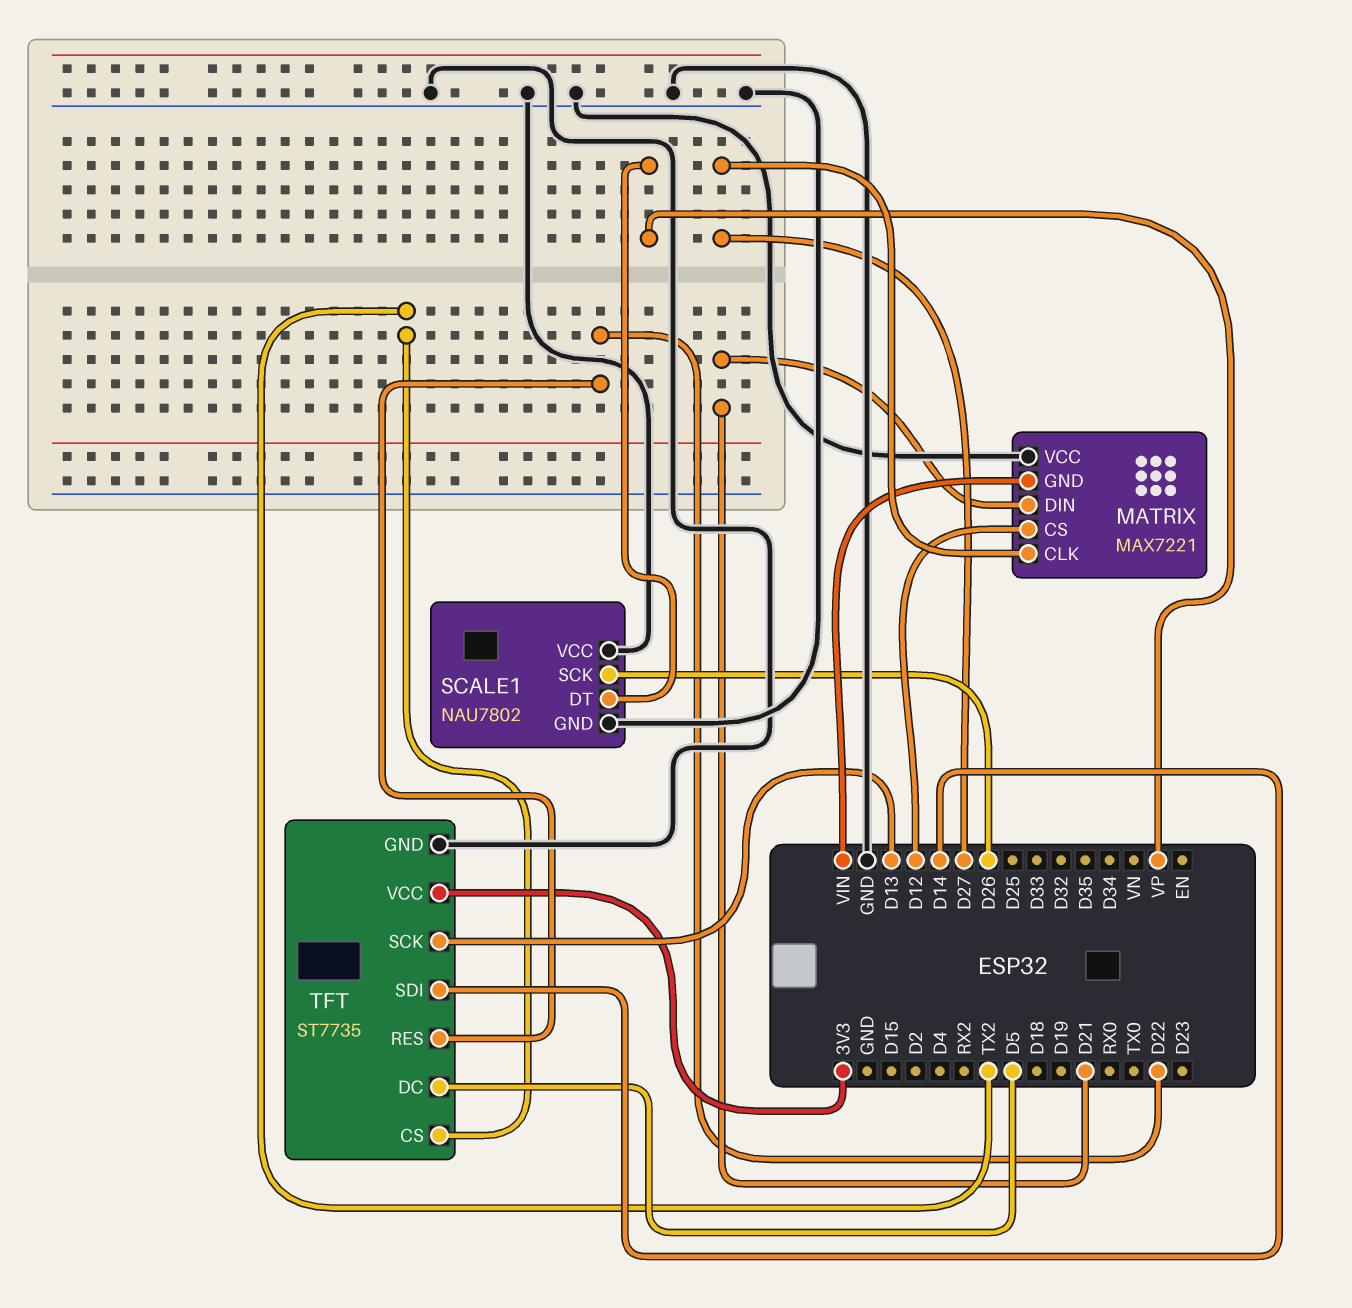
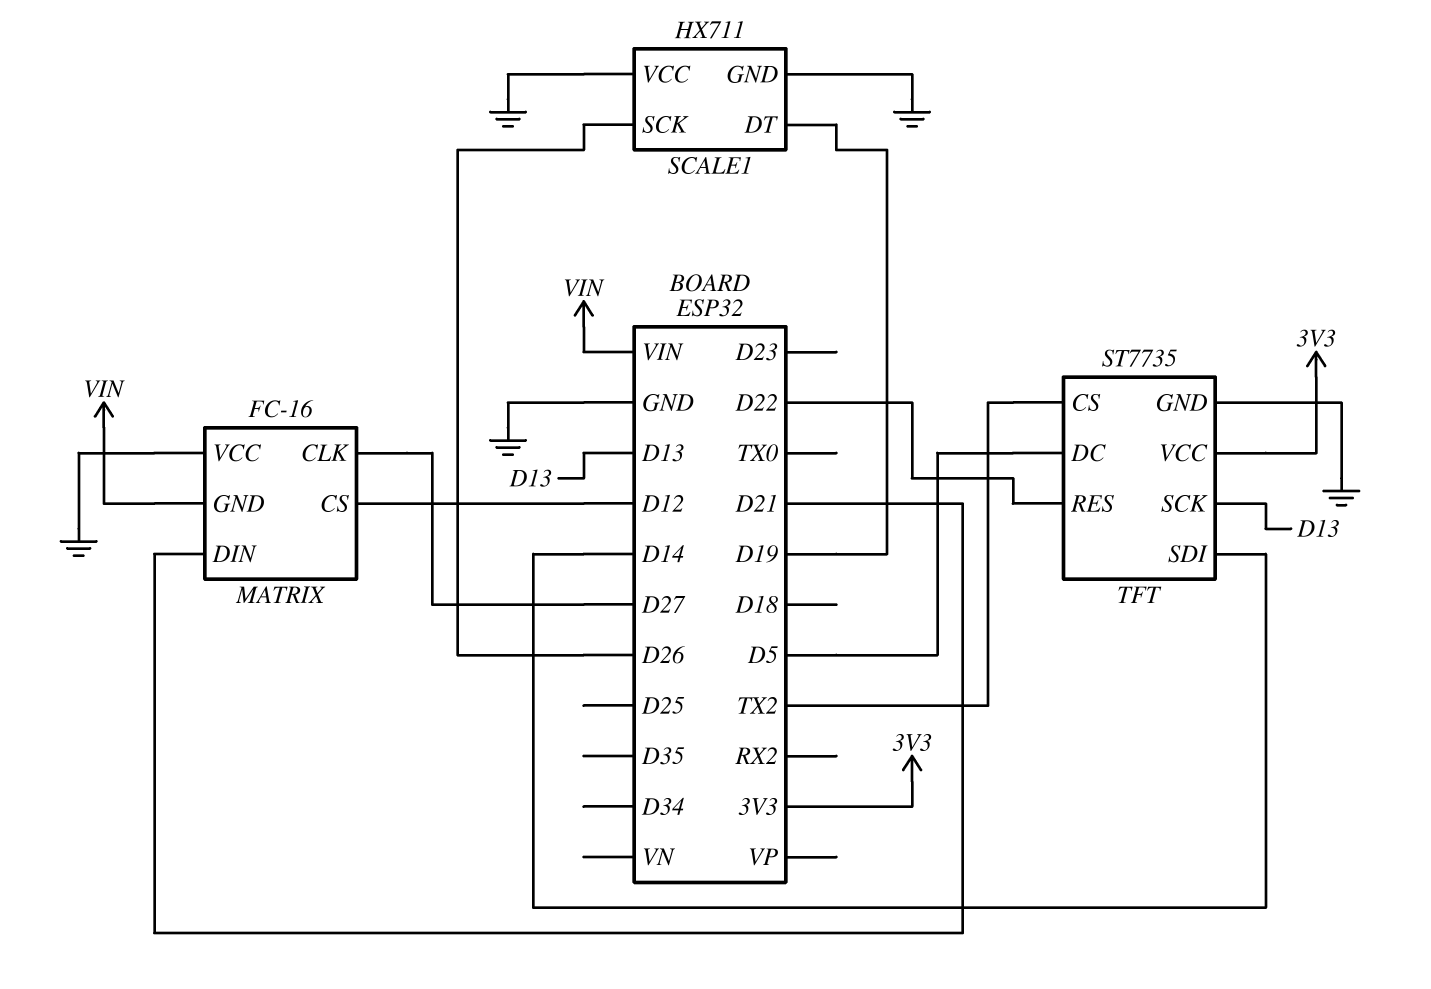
MATRIX: MAX7221 -> FC-16
SCALE1: NAU7802 -> HX711
SCALE1 pin DT: VP -> D19

